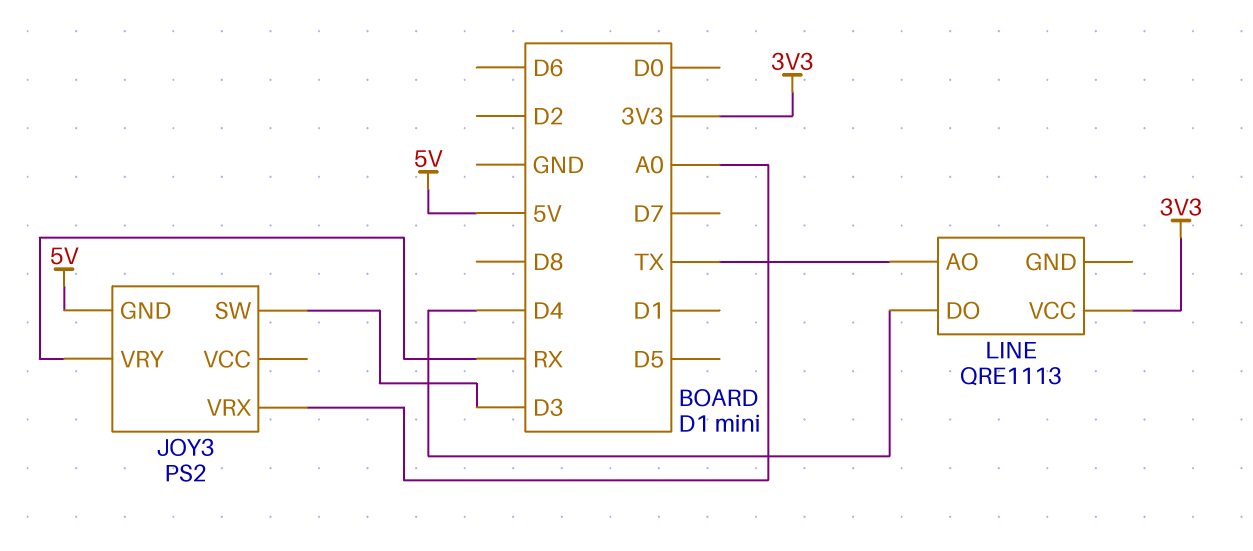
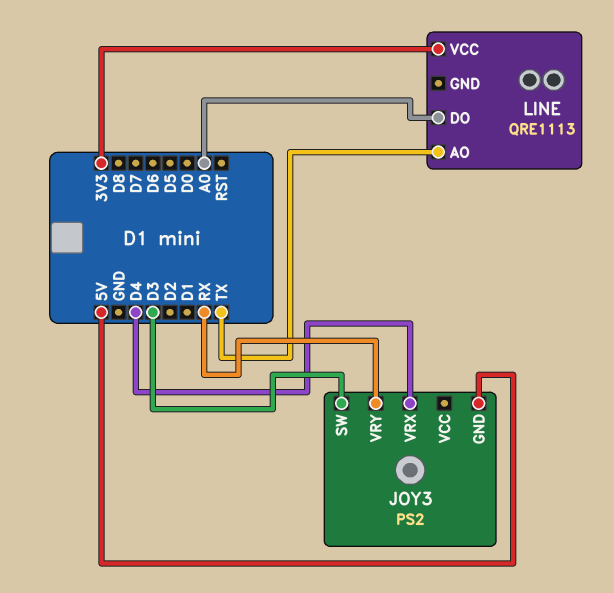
JOY3 pin VRX: A0 -> D4
LINE pin DO: D4 -> A0

